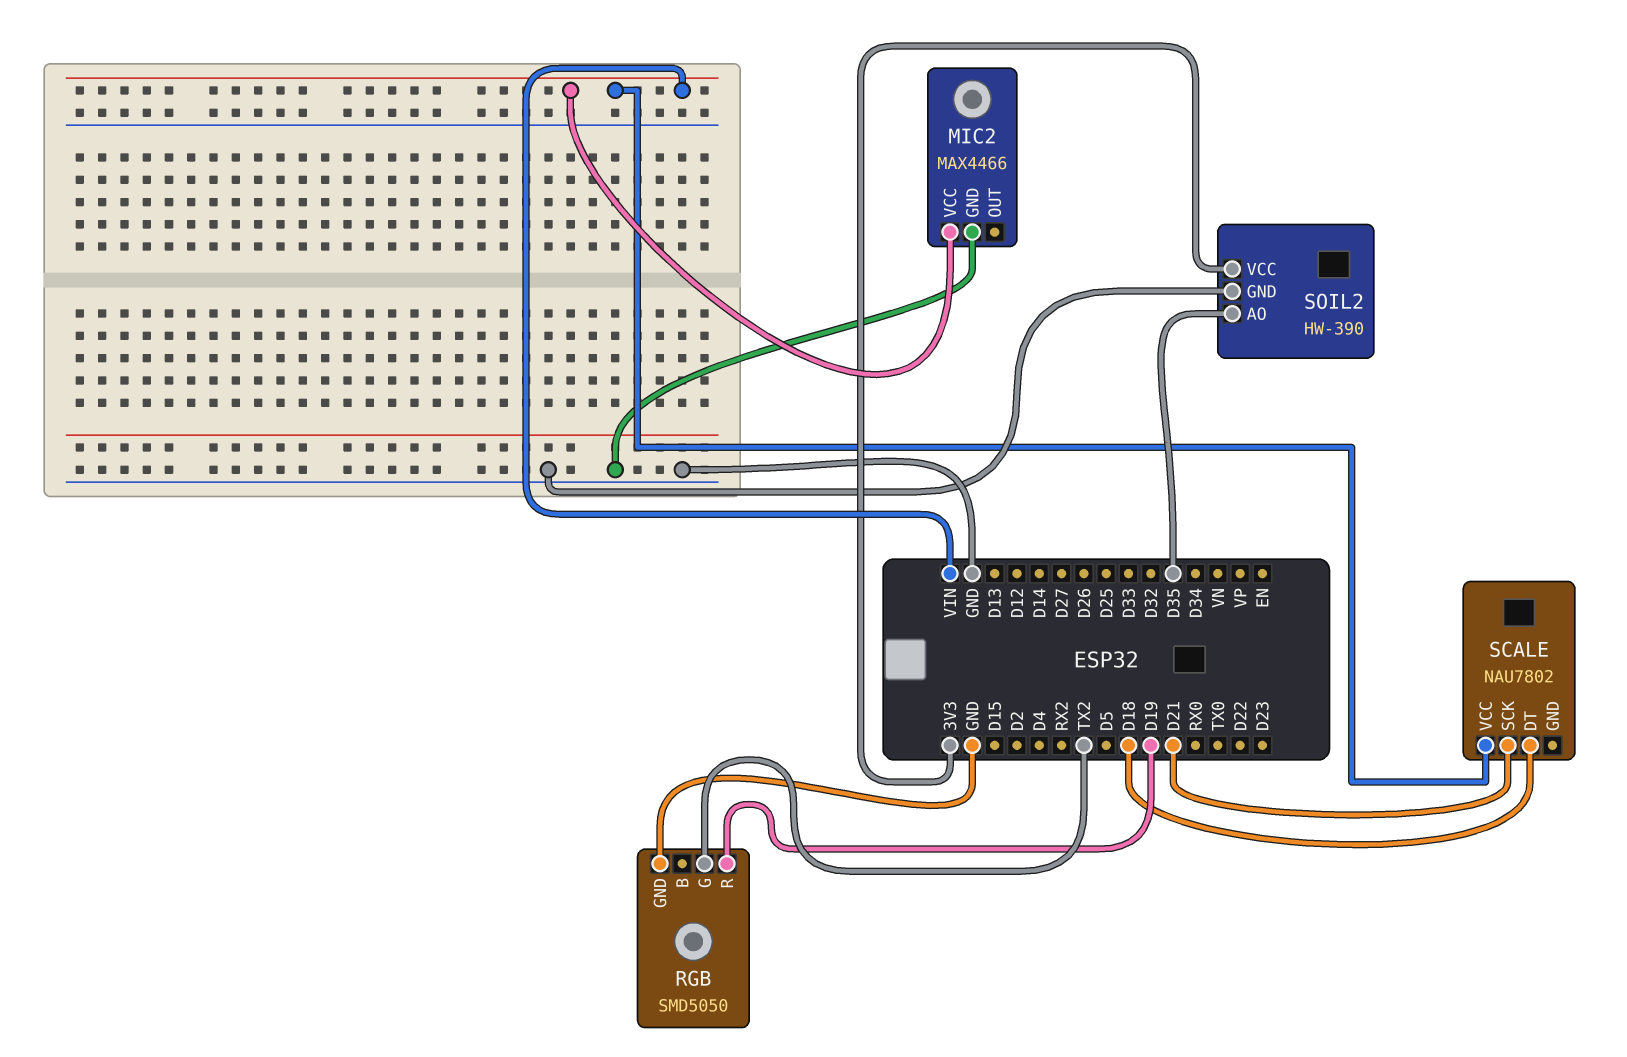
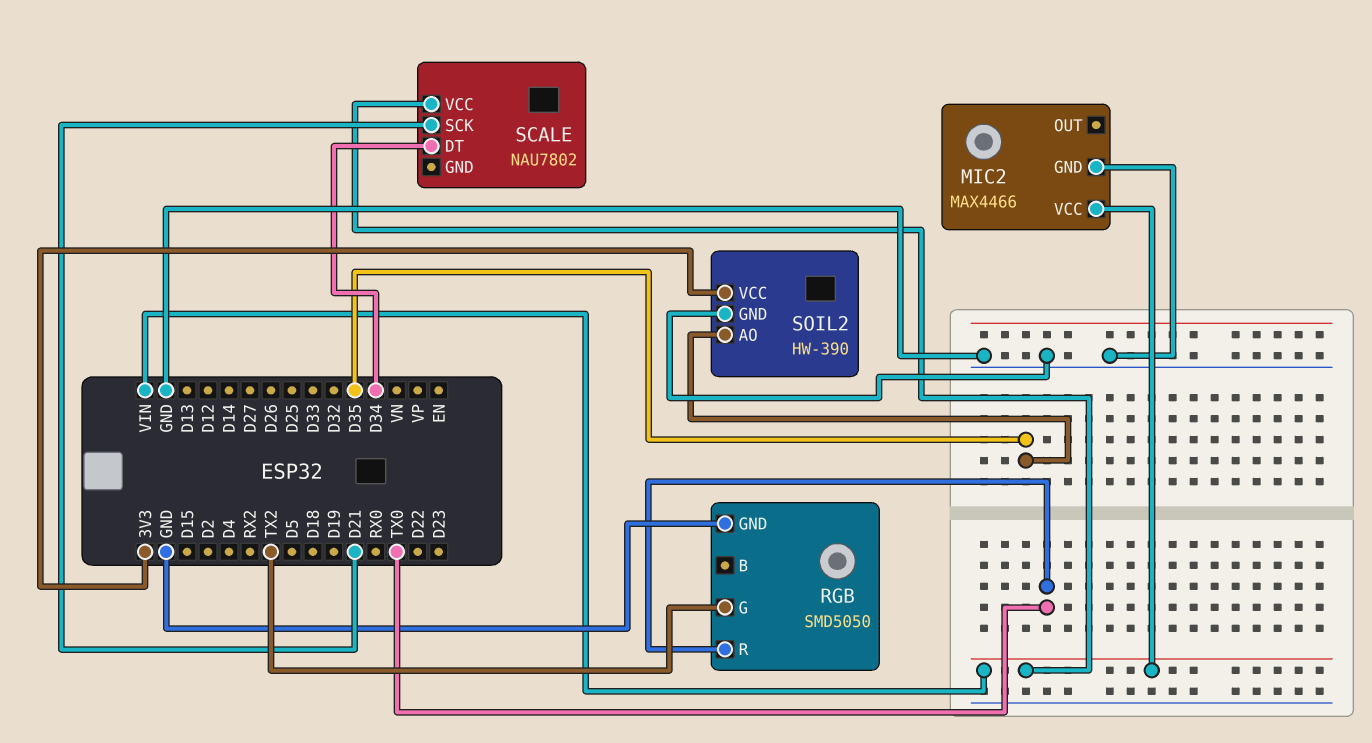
RGB pin R: D19 -> TX0
SCALE pin DT: D18 -> D34

